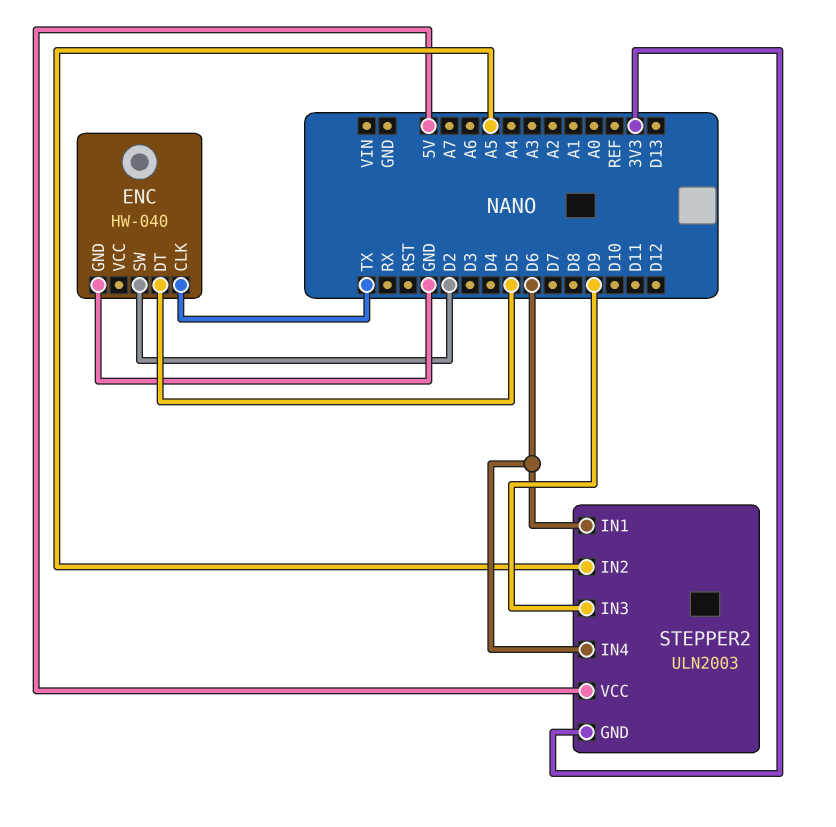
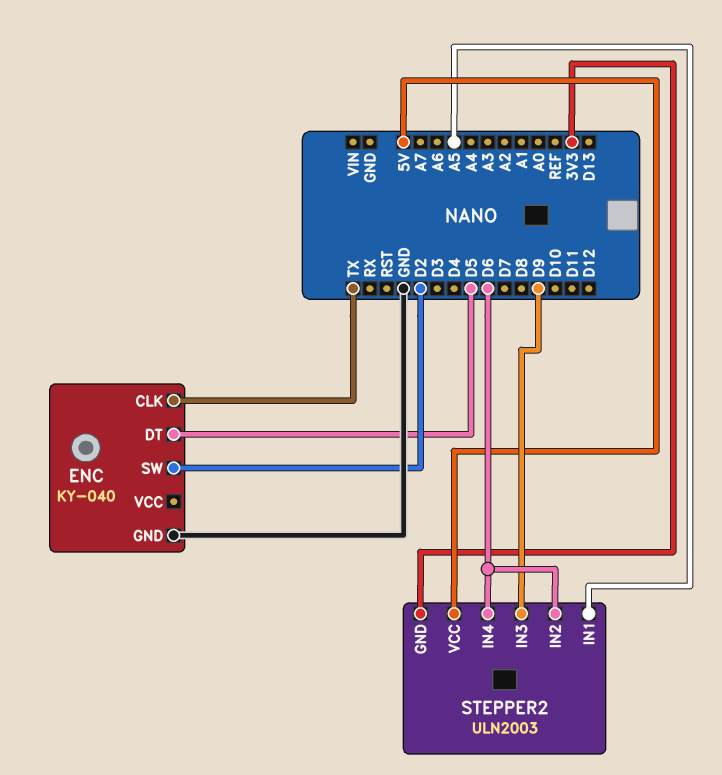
ENC: HW-040 -> KY-040
STEPPER2 pin IN1: D6 -> A5
STEPPER2 pin IN2: A5 -> D6

